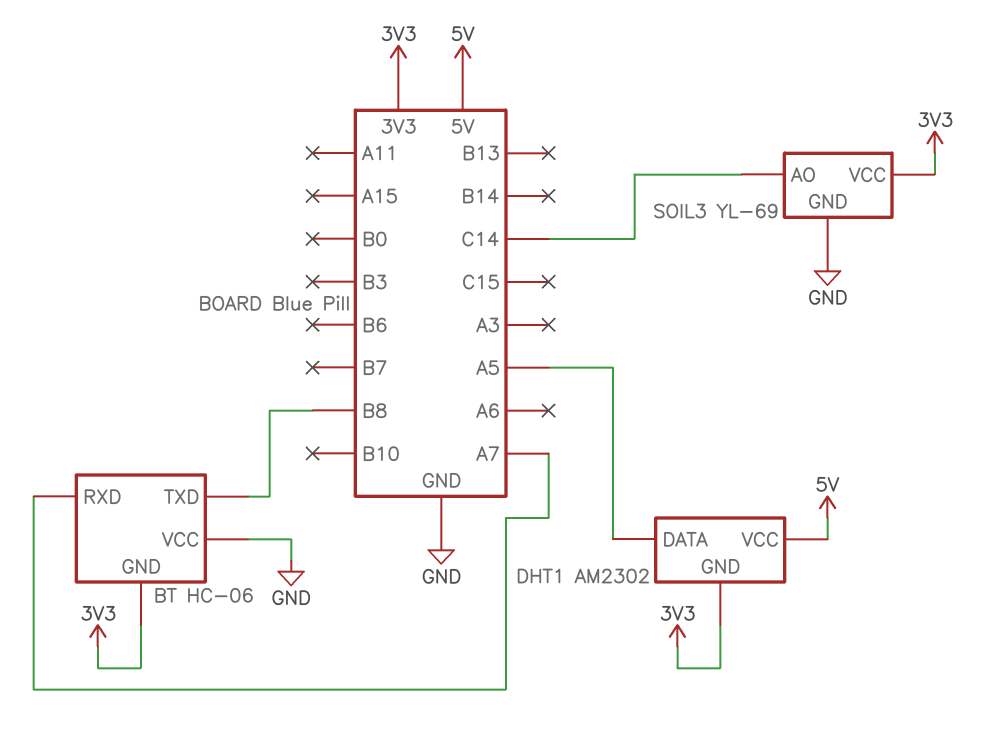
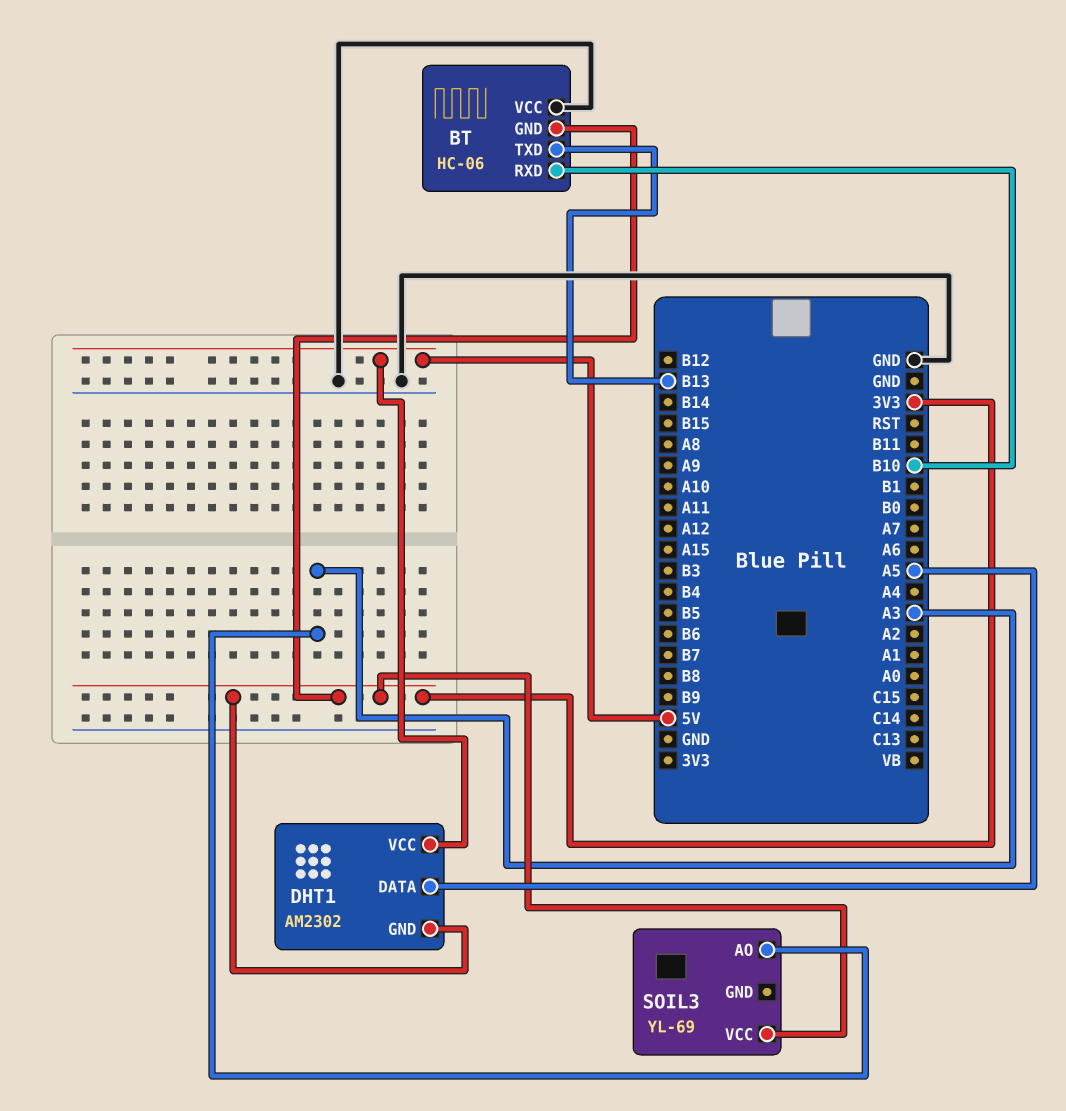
BT pin RXD: A7 -> B10
BT pin TXD: B8 -> B13
SOIL3 pin AO: C14 -> A3
SOIL3 pin GND: GND -> none

